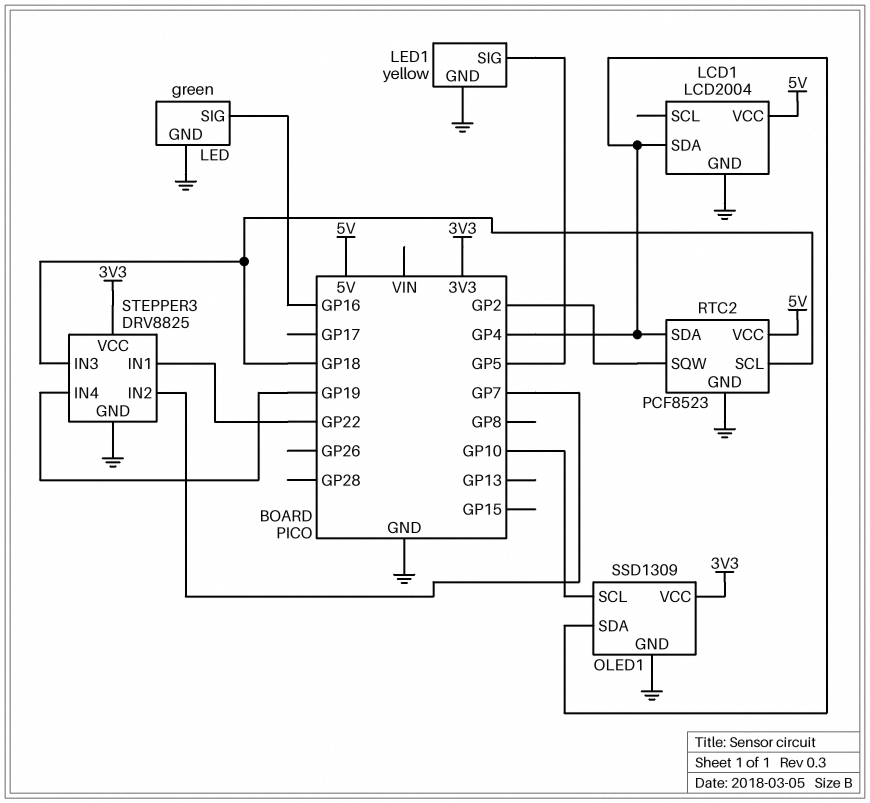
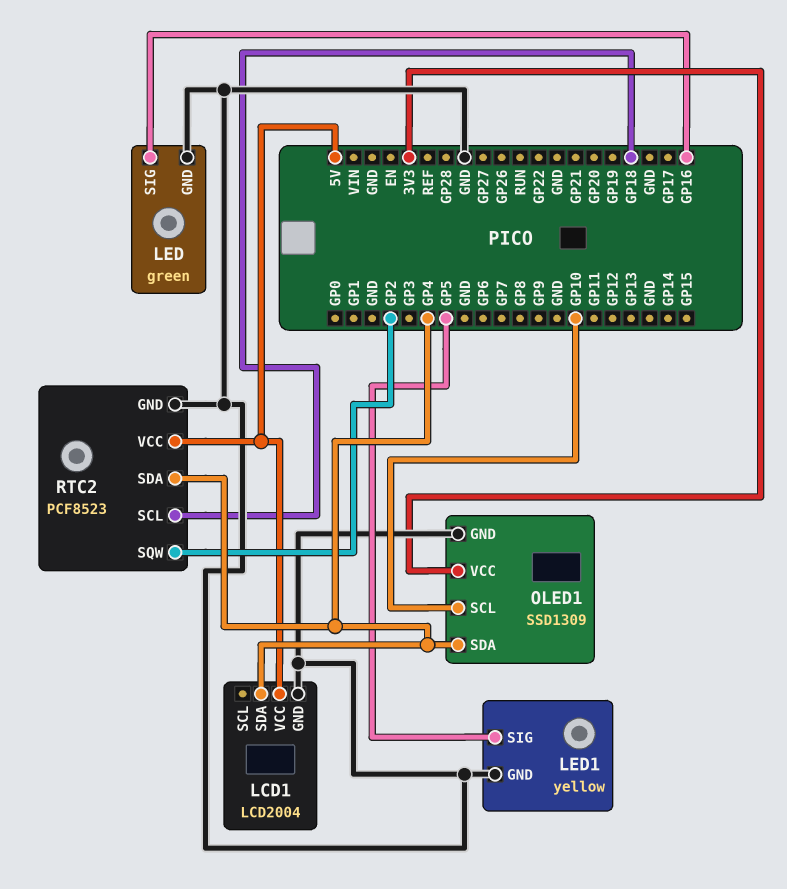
STEPPER3: DRV8825 -> none
STEPPER3 pin GND: GND -> none
STEPPER3 pin IN1: GP22 -> none
STEPPER3 pin IN2: GP7 -> none
STEPPER3 pin IN3: GP18 -> none
STEPPER3 pin IN4: GP19 -> none
STEPPER3 pin VCC: 3V3 -> none

